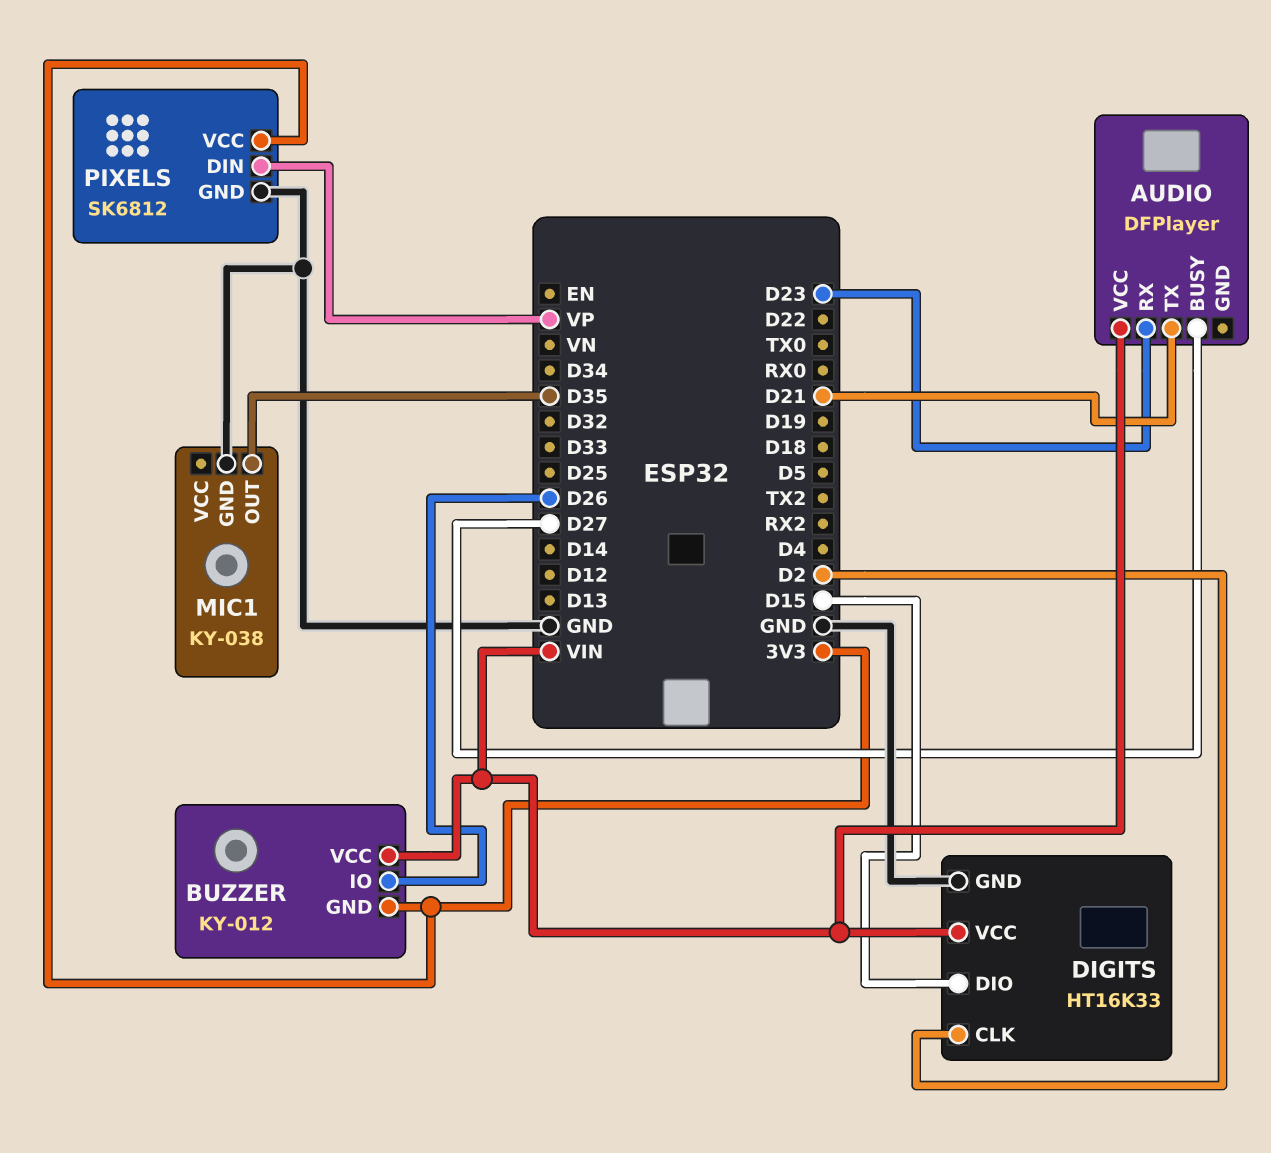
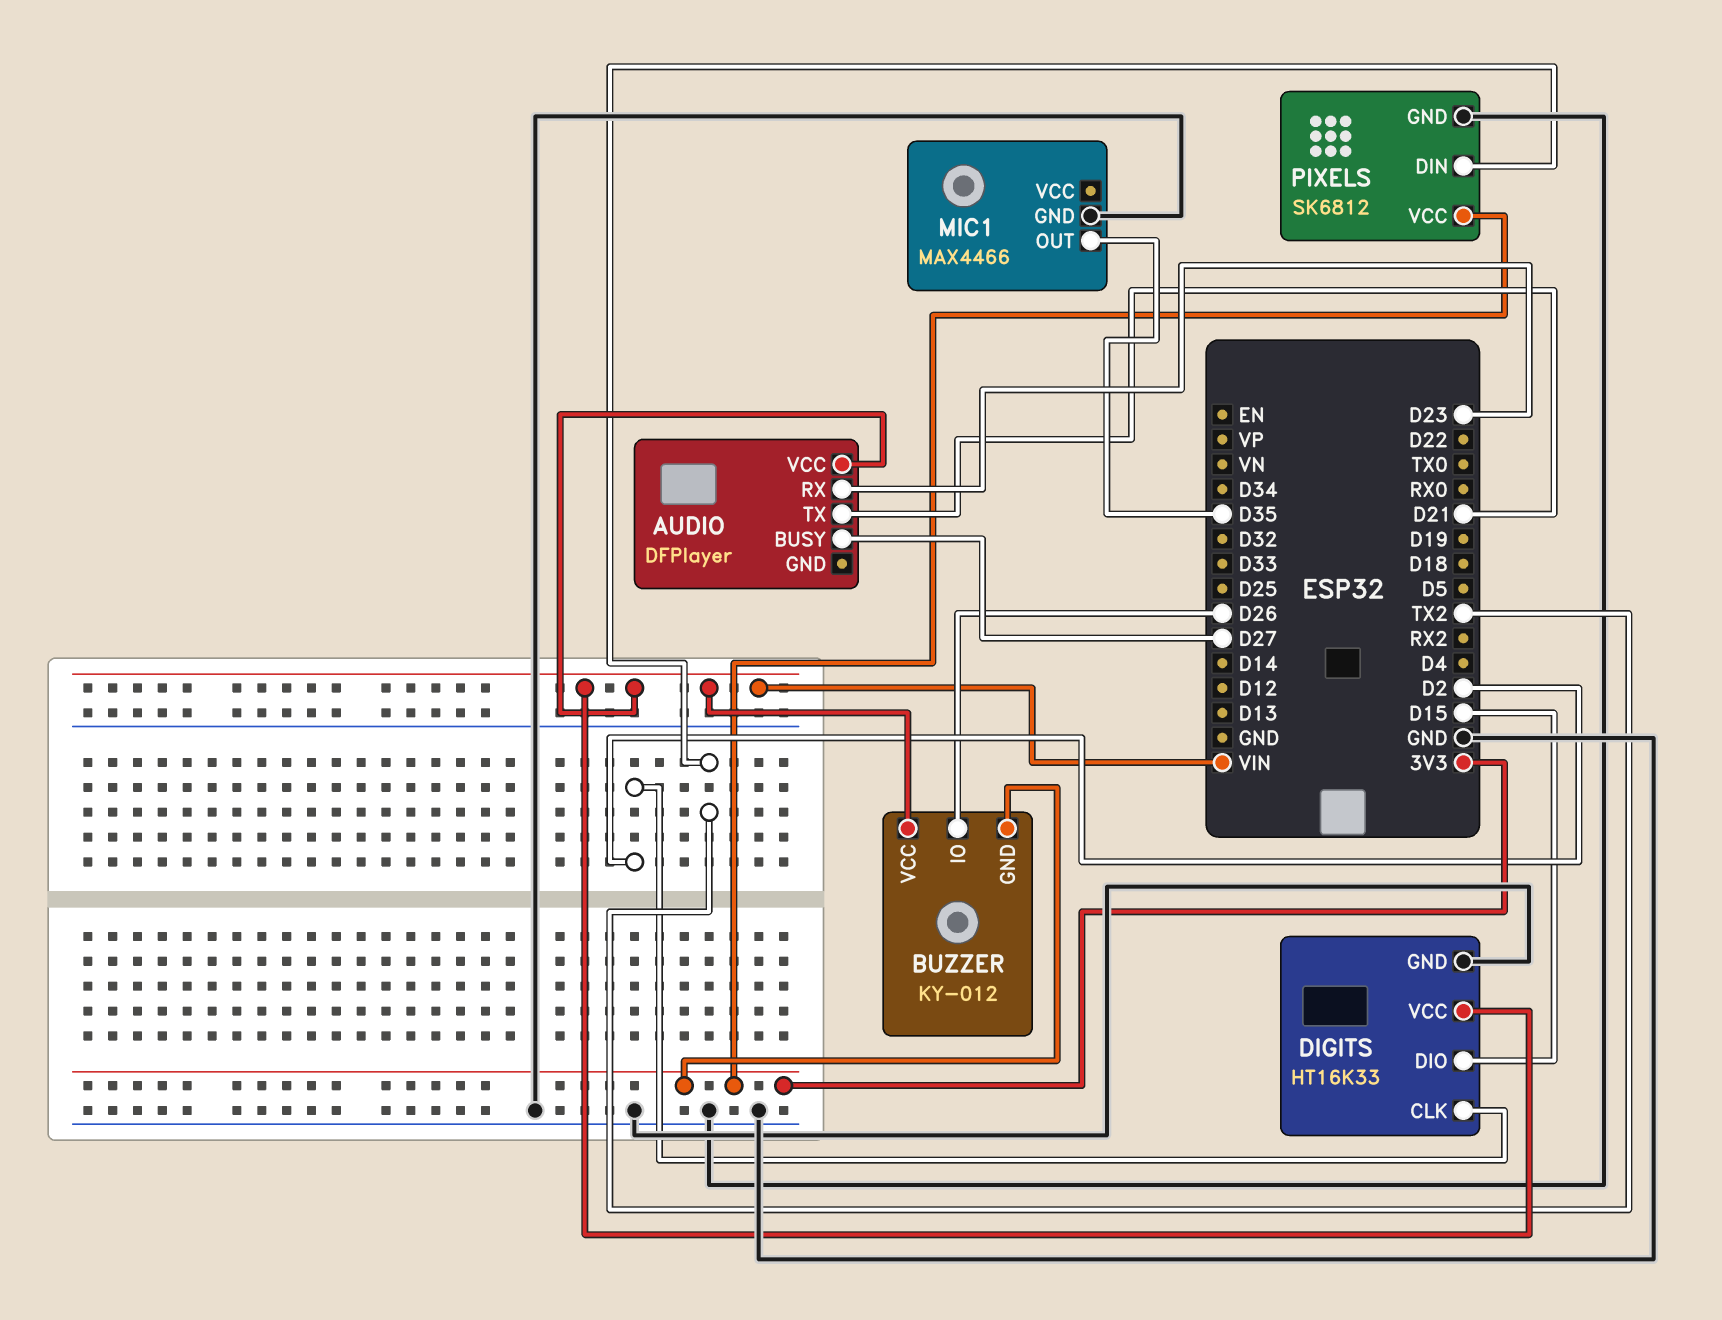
MIC1: KY-038 -> MAX4466
PIXELS pin DIN: VP -> TX2

